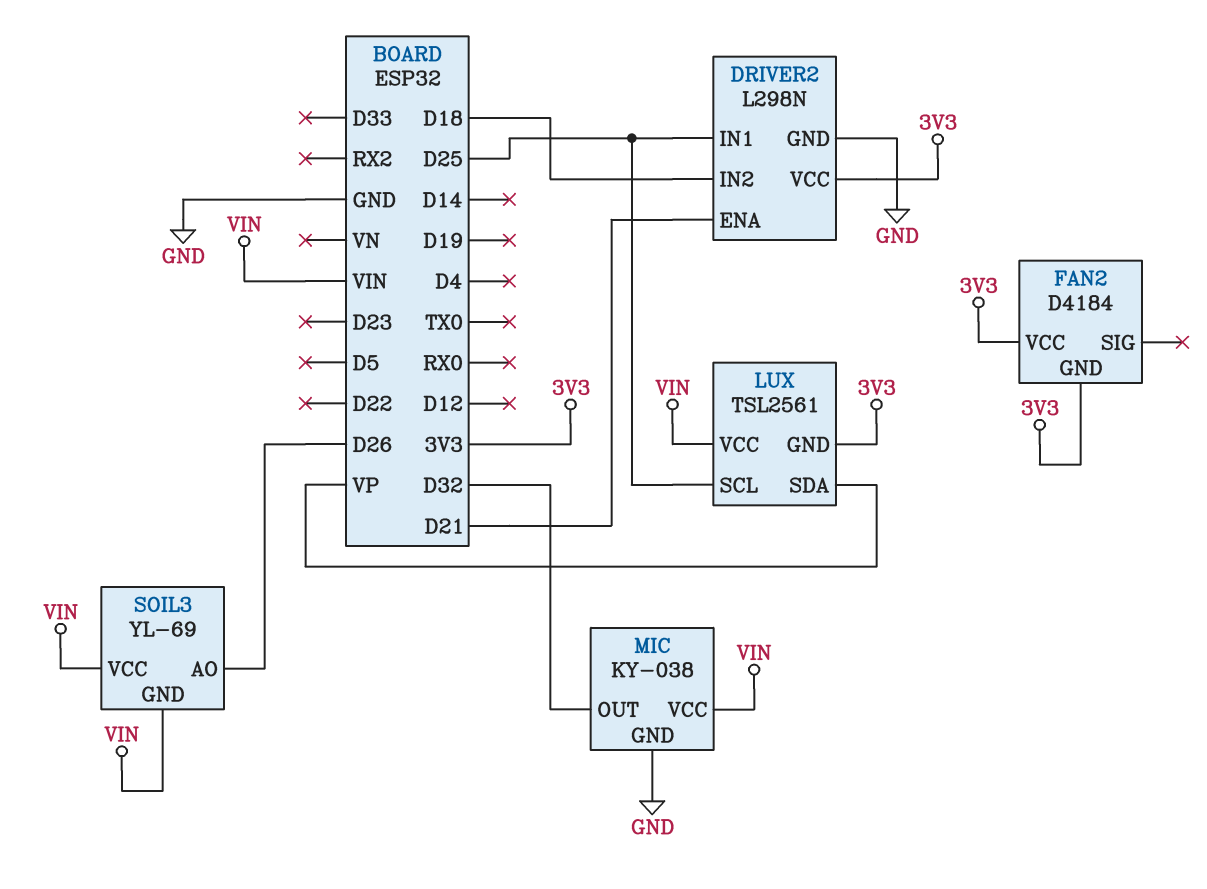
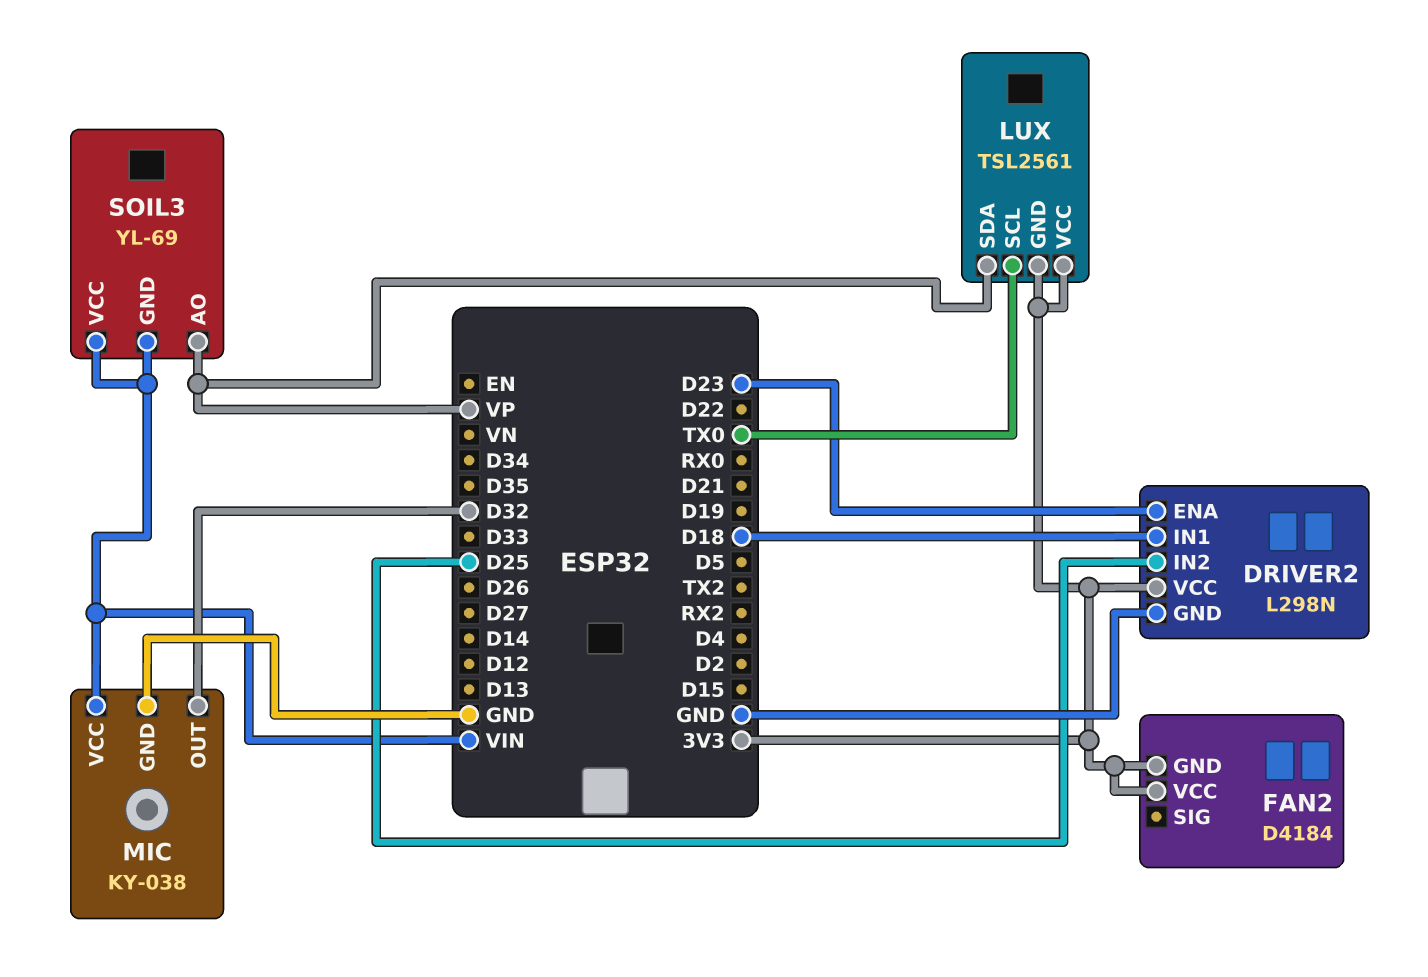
DRIVER2 pin ENA: D21 -> D23
DRIVER2 pin IN1: D25 -> D18
DRIVER2 pin IN2: D18 -> D25
LUX pin SCL: D25 -> TX0
LUX pin VCC: VIN -> 3V3
SOIL3 pin AO: D26 -> VP

